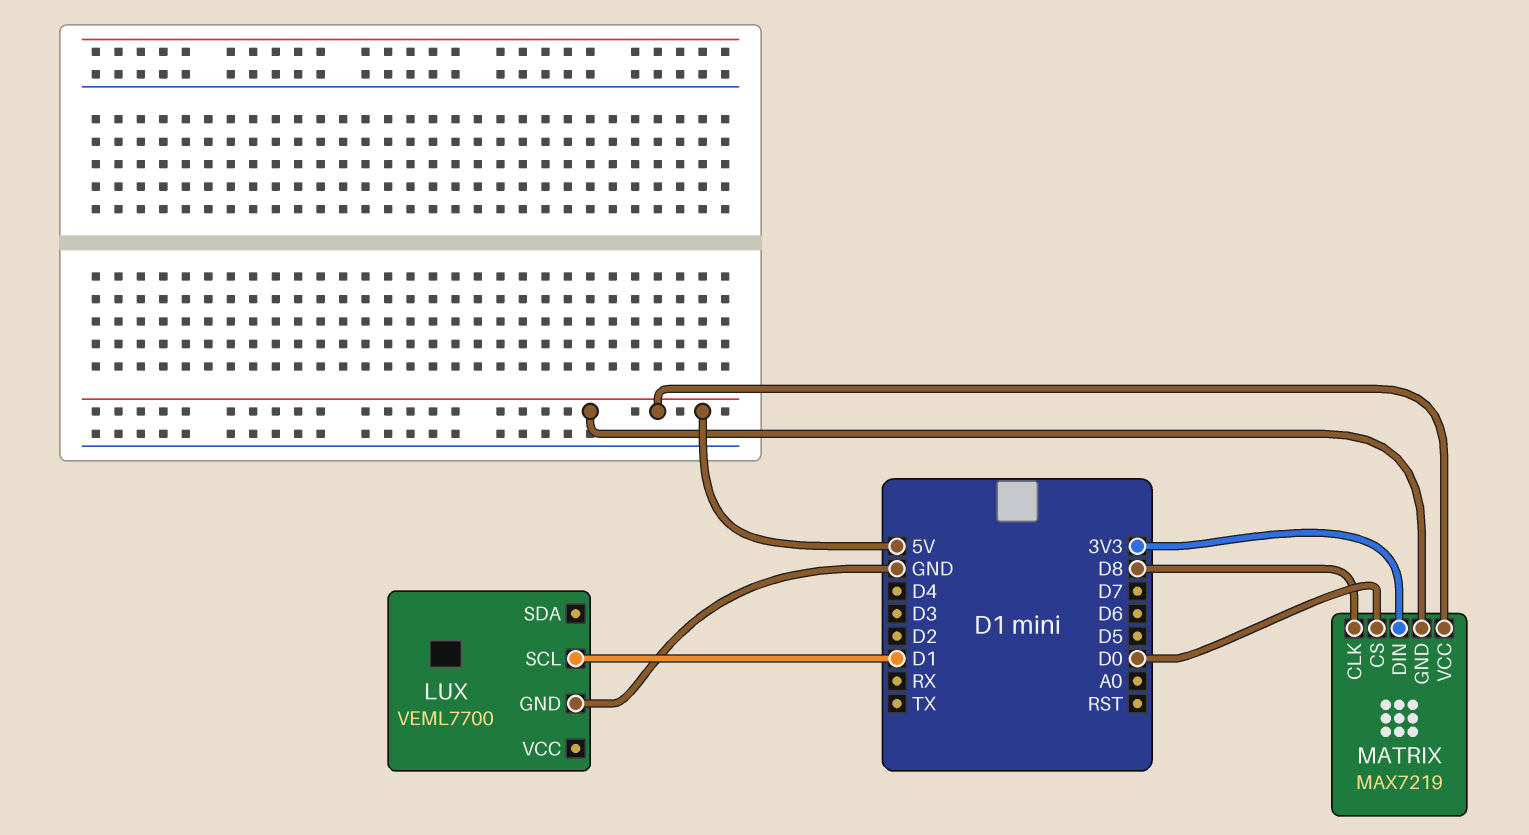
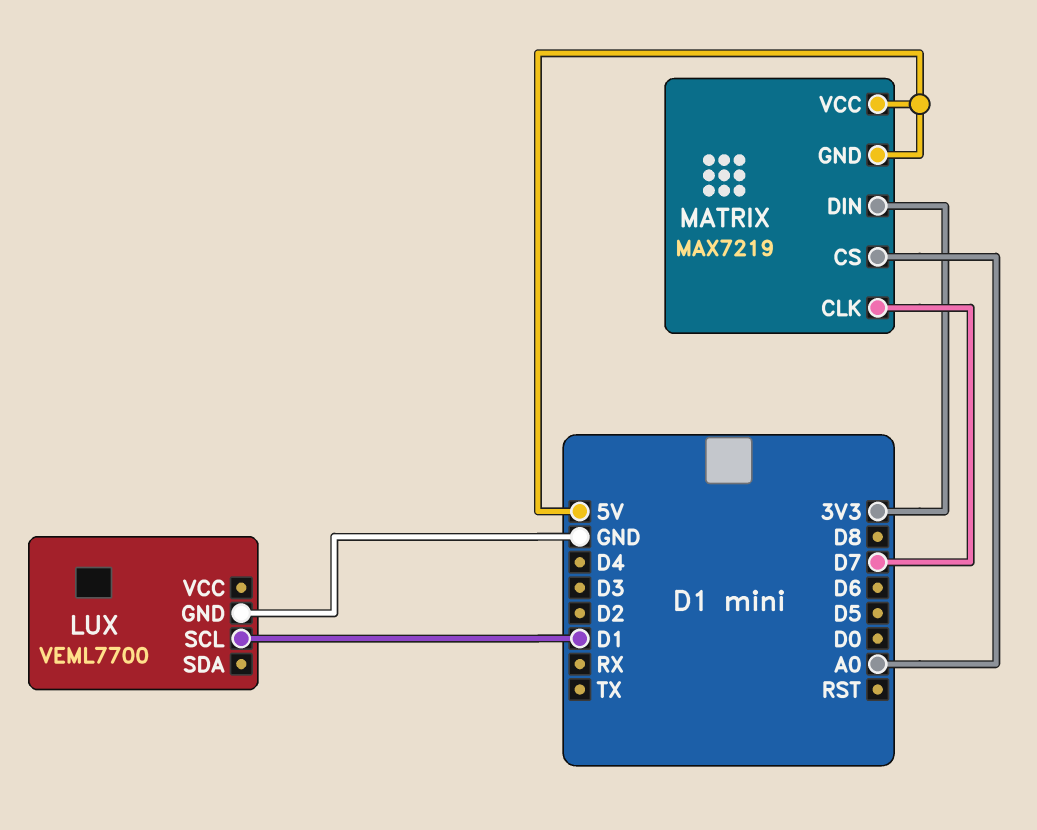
MATRIX pin CLK: D8 -> D7
MATRIX pin CS: D0 -> A0

